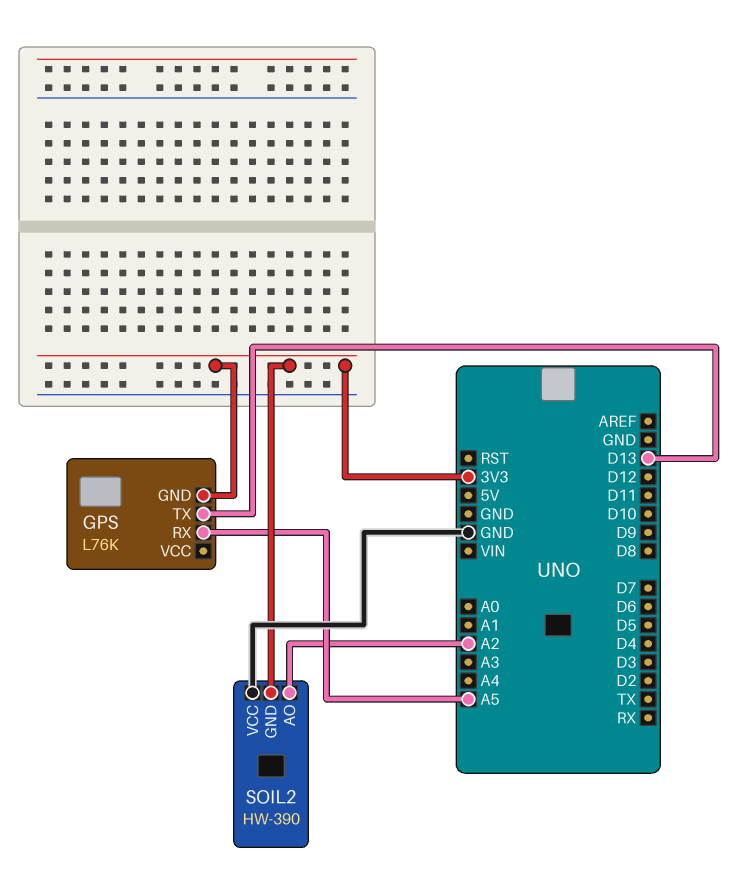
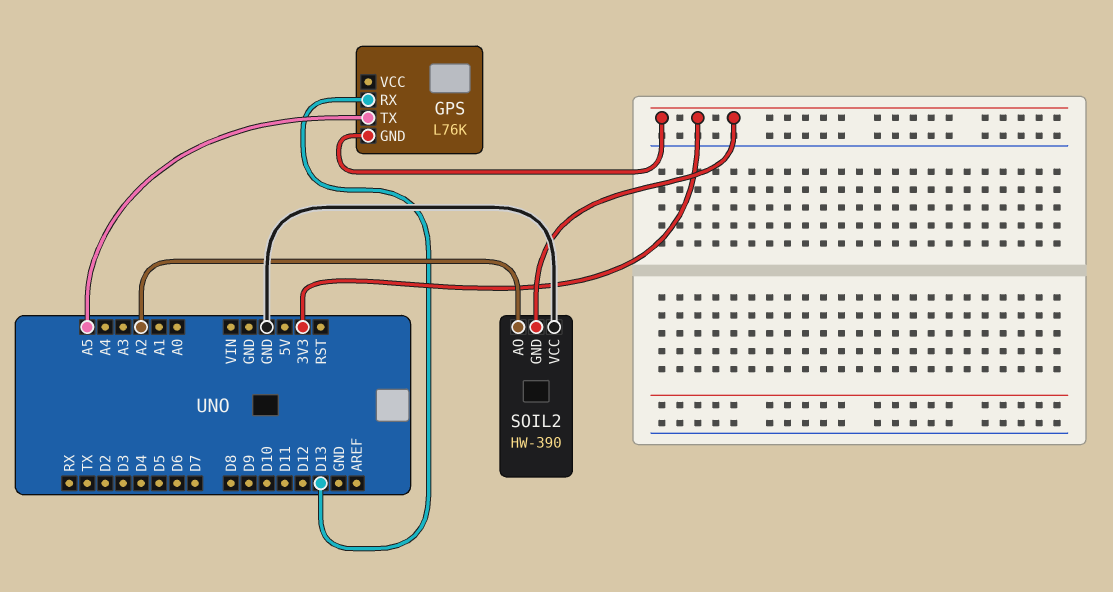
GPS pin RX: A5 -> D13
GPS pin TX: D13 -> A5

